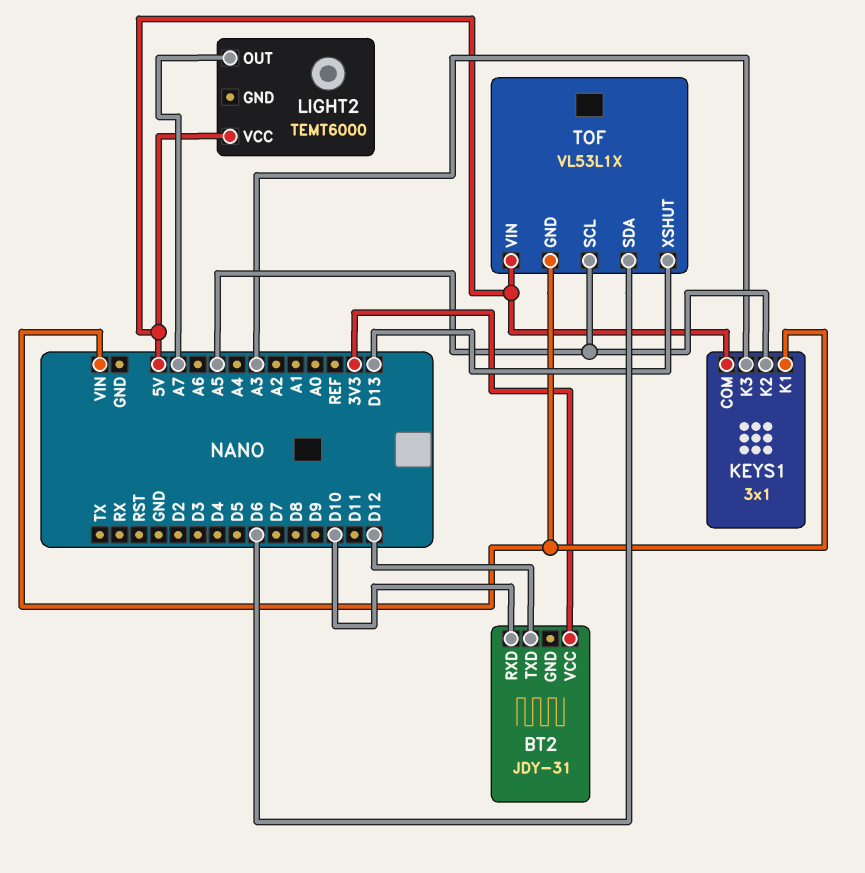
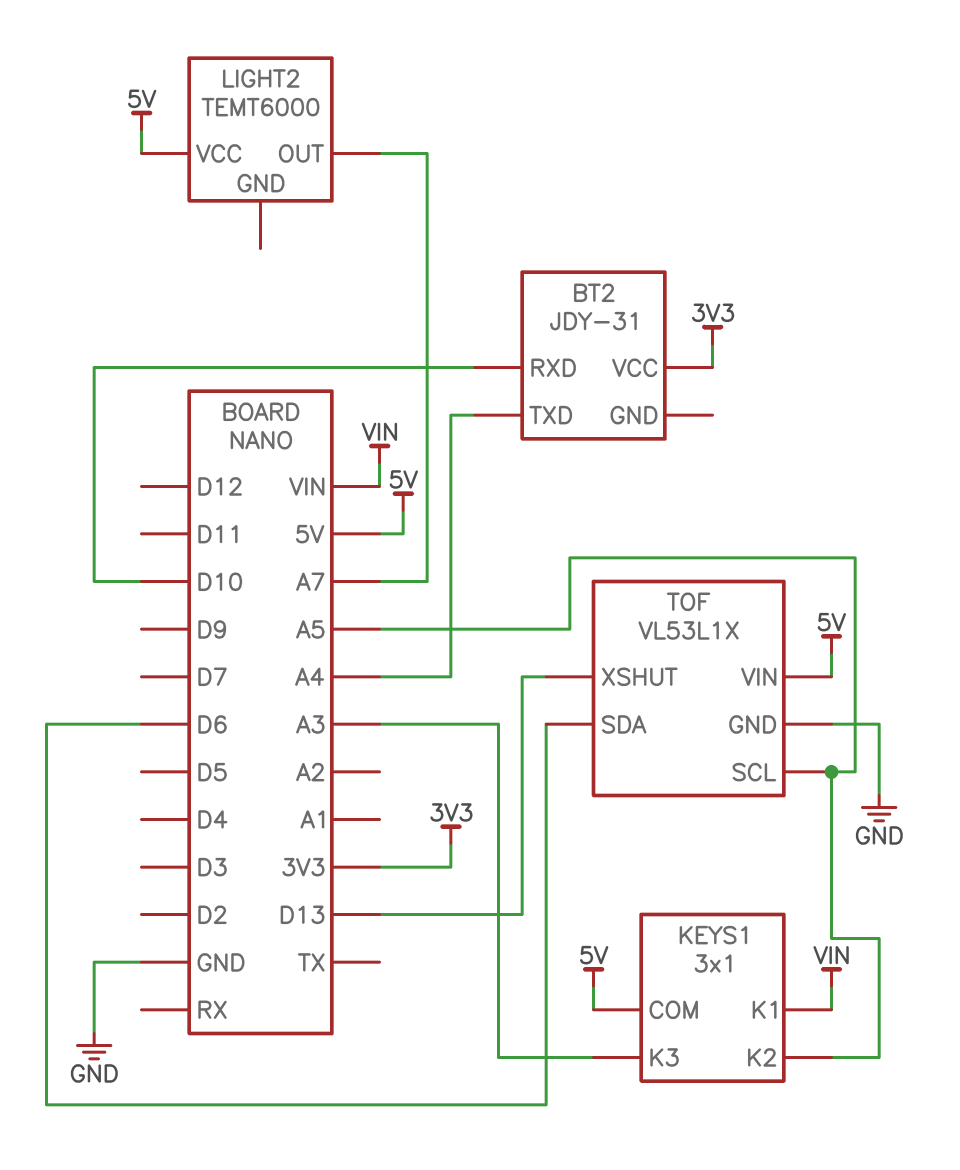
BT2 pin TXD: D12 -> A4
TOF pin GND: VIN -> GND

